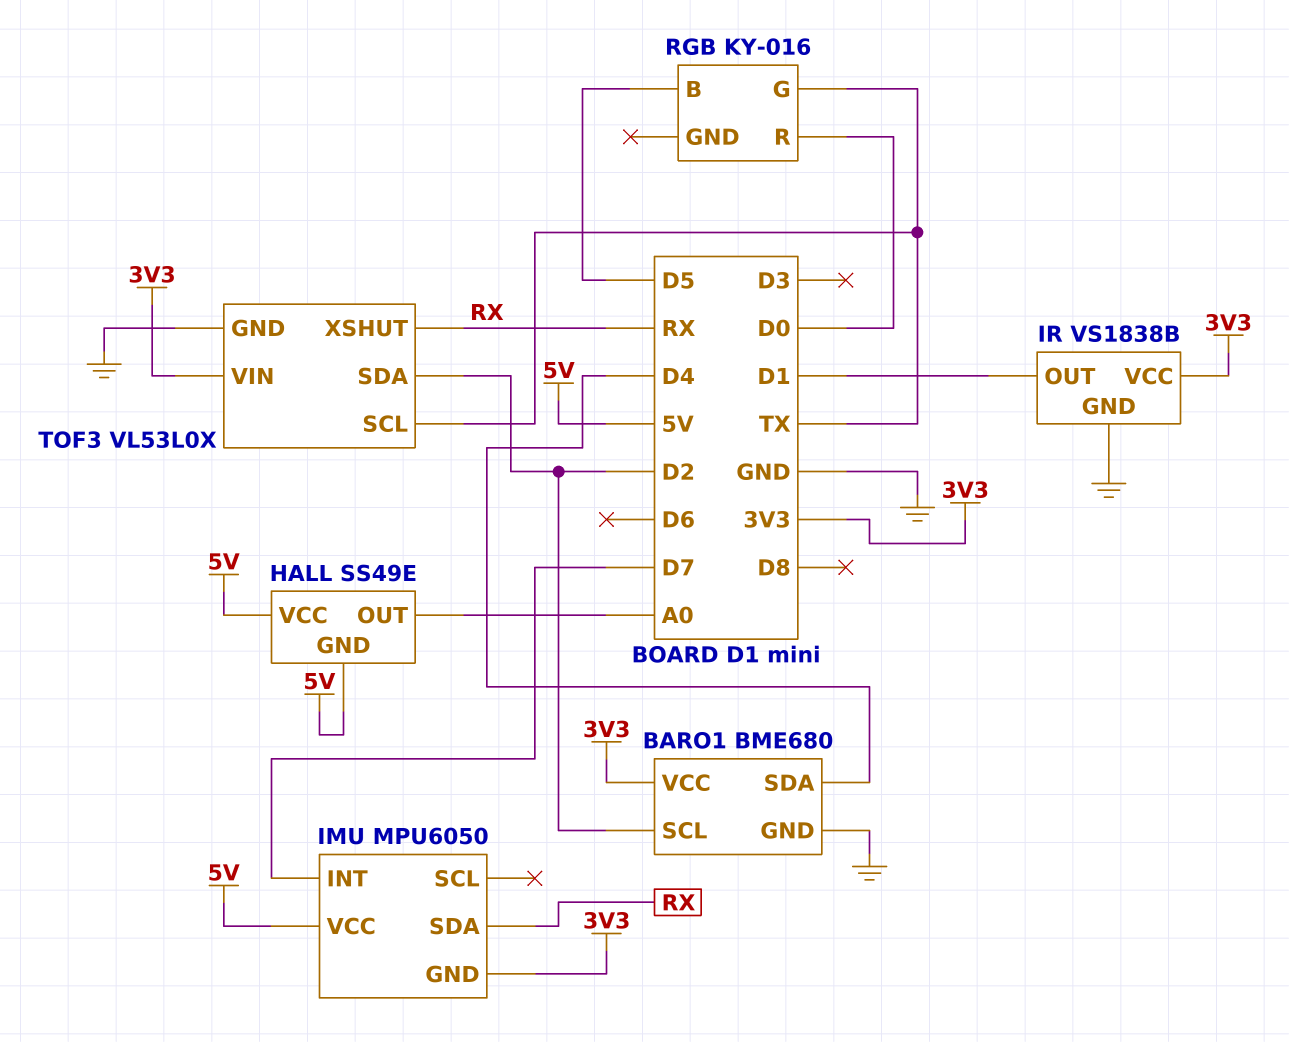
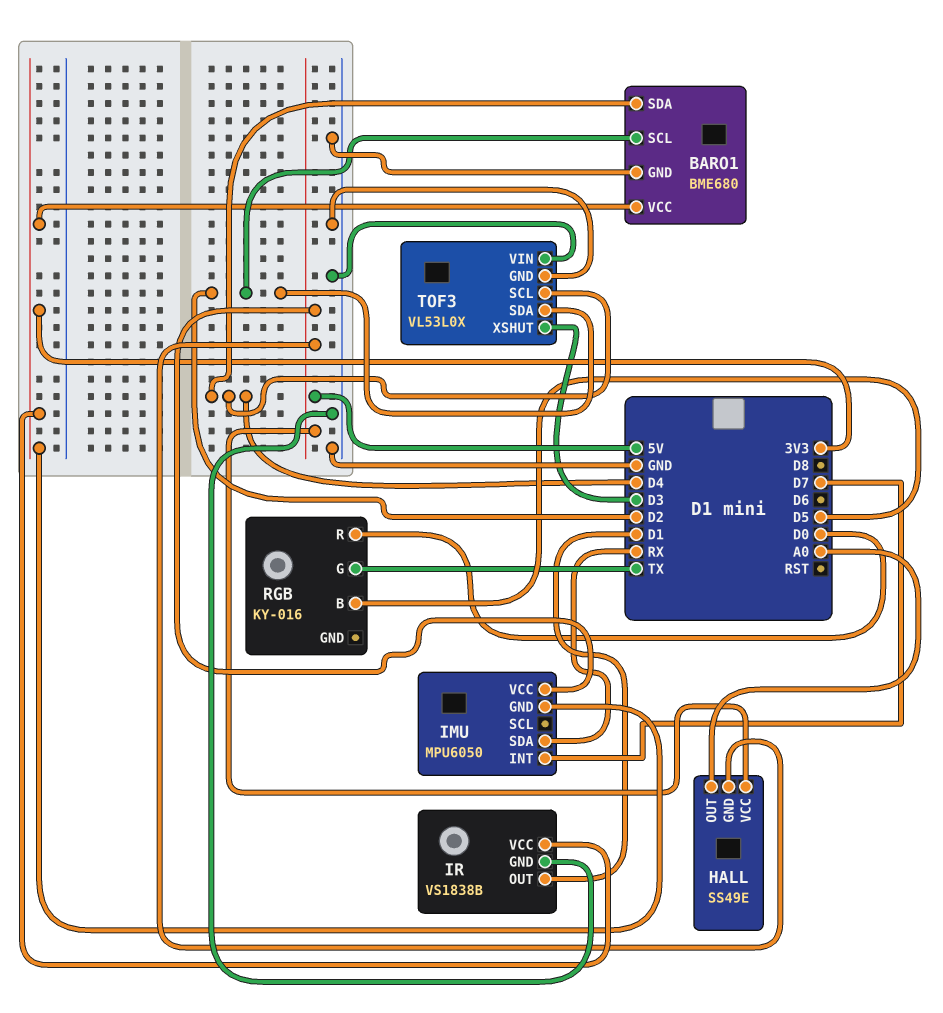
TOF3 pin SCL: TX -> D4
TOF3 pin VIN: 3V3 -> GND
TOF3 pin XSHUT: RX -> D3

